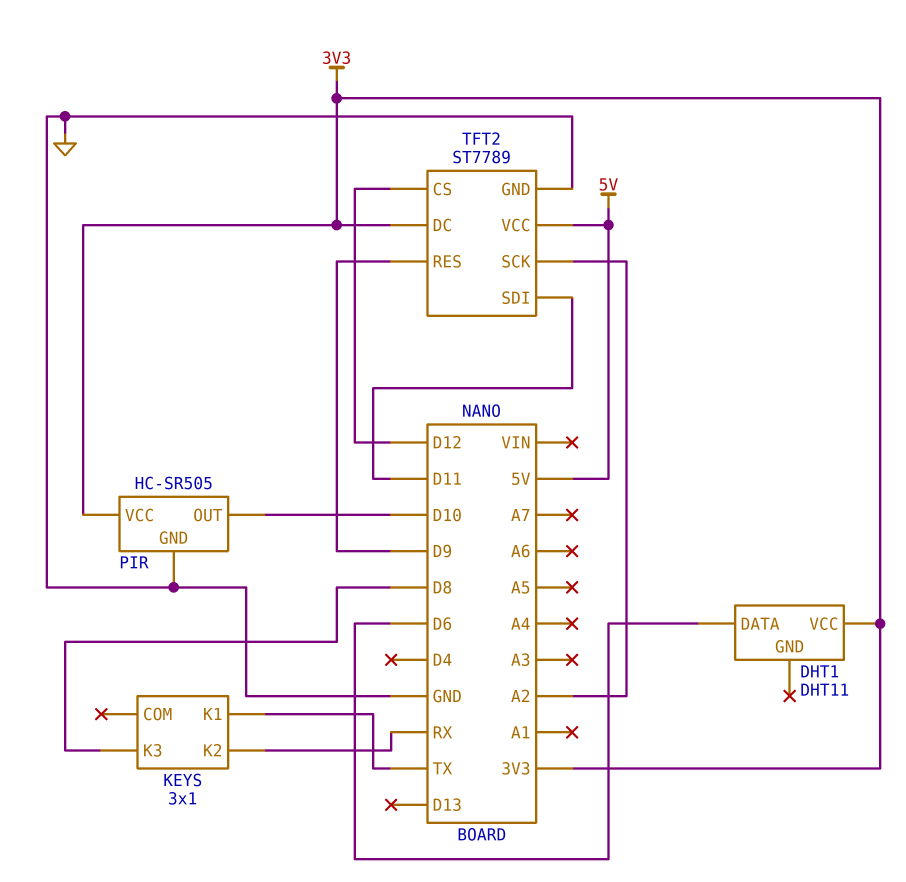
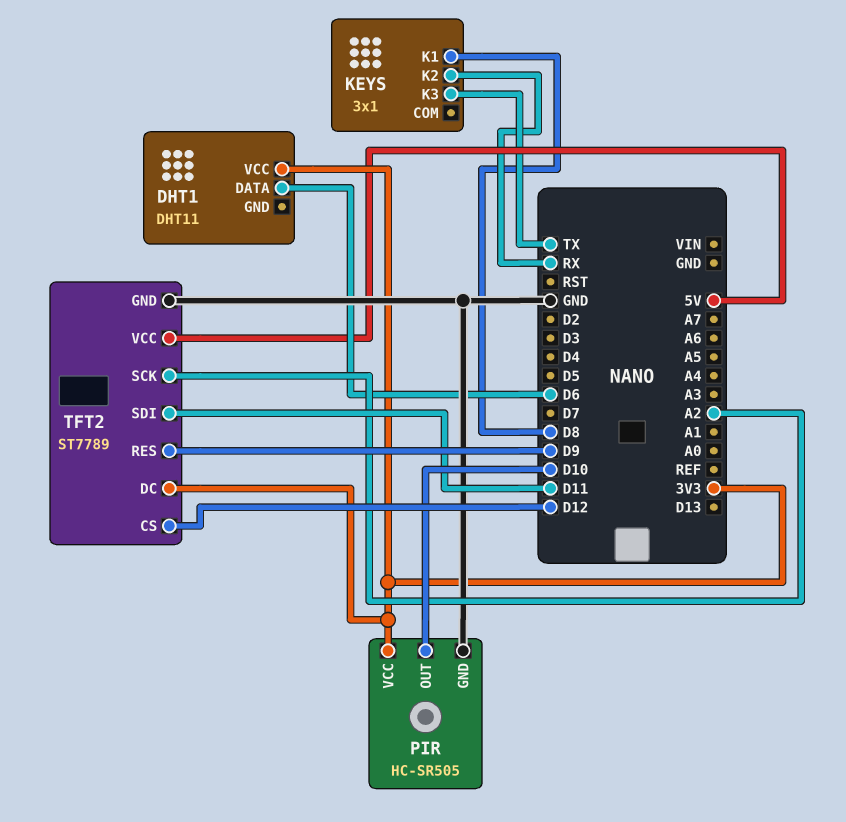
KEYS pin K1: TX -> D8
KEYS pin K3: D8 -> TX

